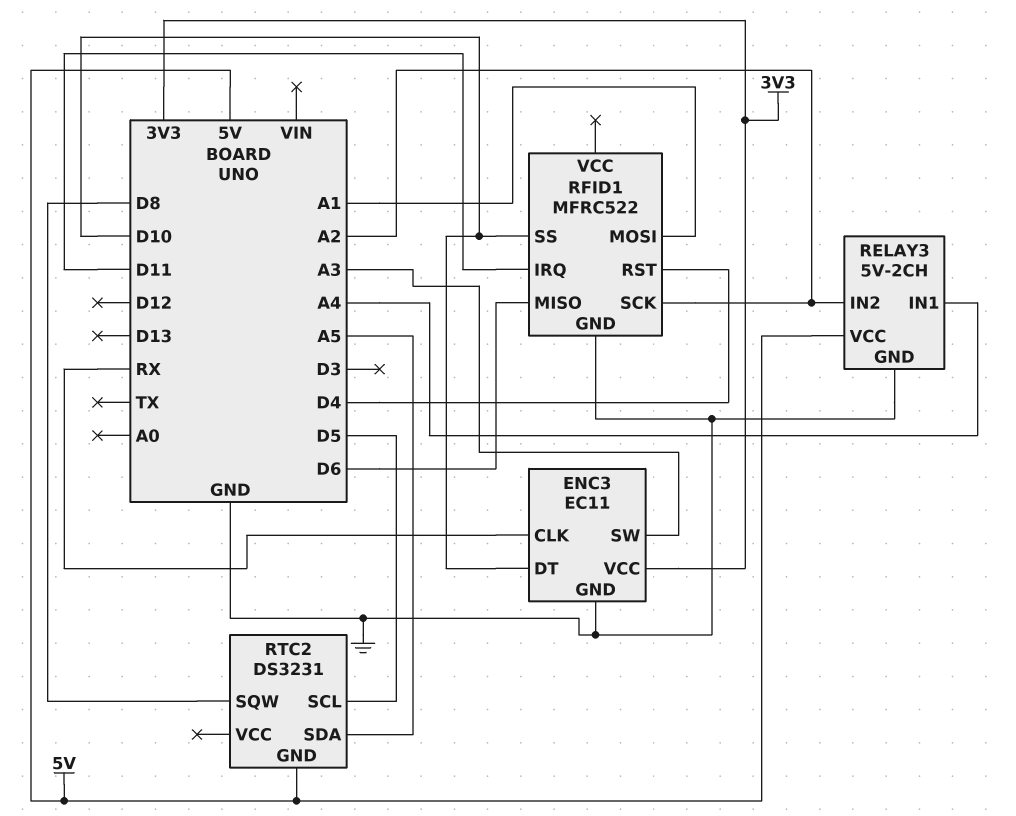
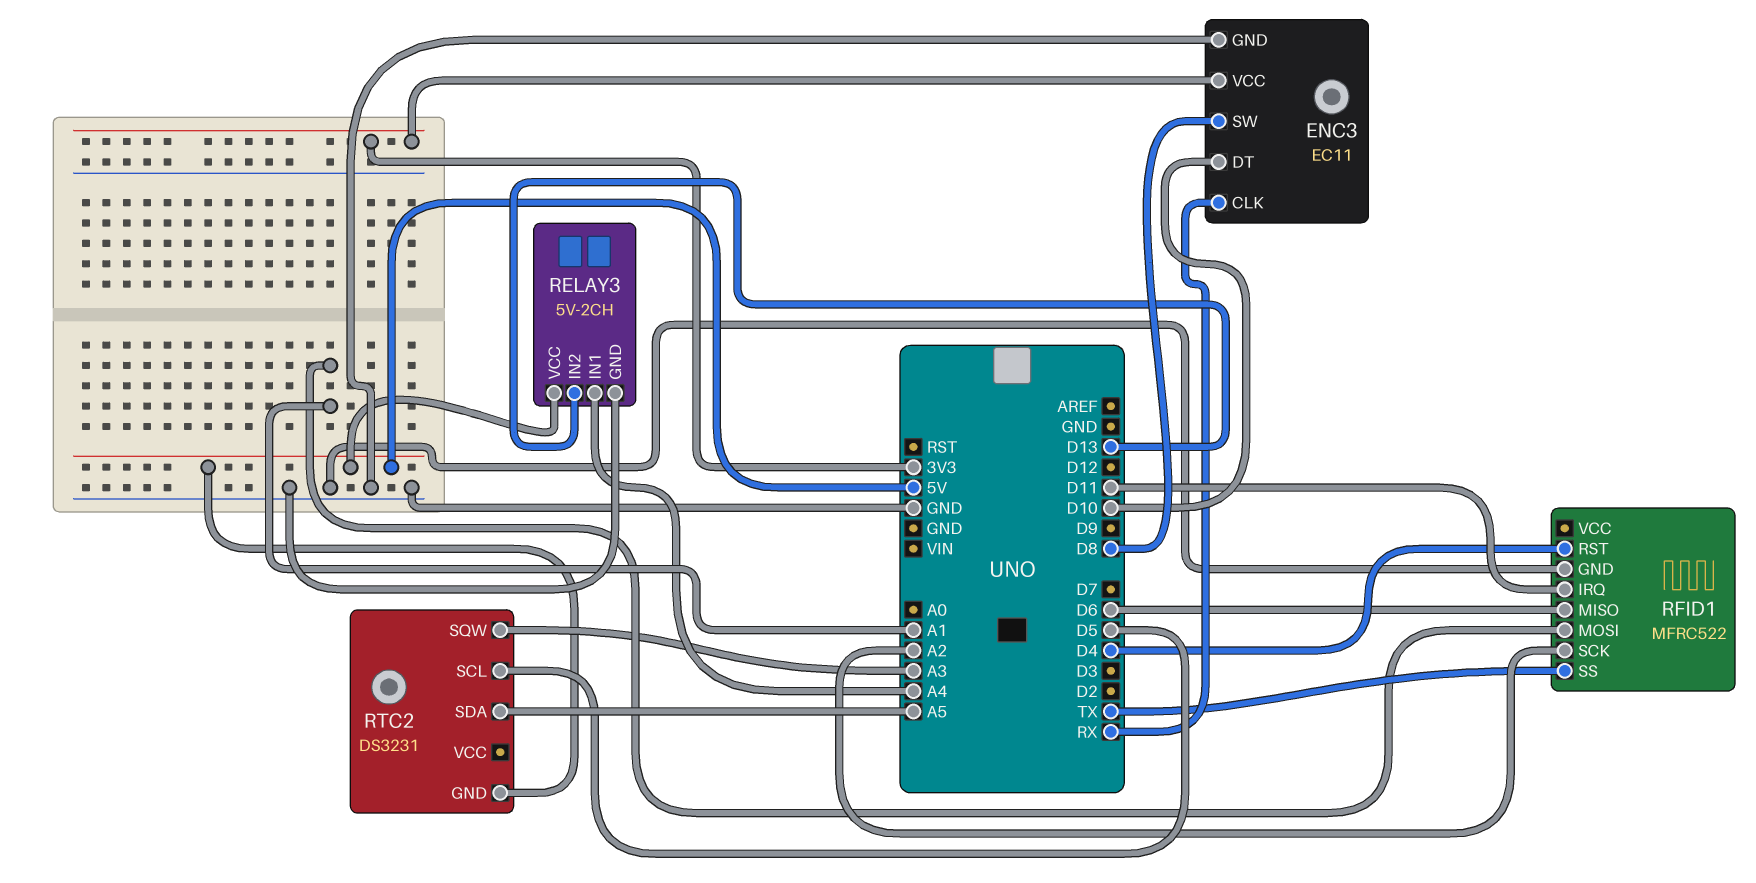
ENC3 pin SW: A3 -> D8
RELAY3 pin IN2: A2 -> D13
RFID1 pin SS: D10 -> TX
RTC2 pin SQW: D8 -> A3

